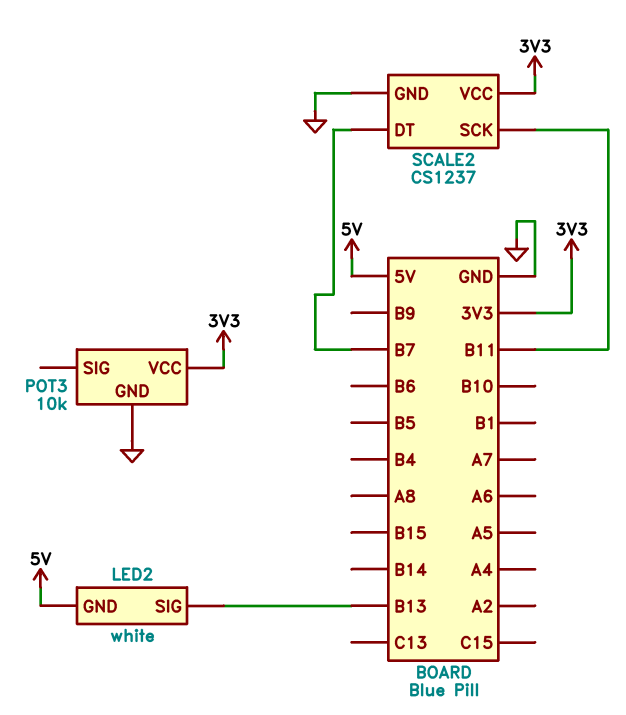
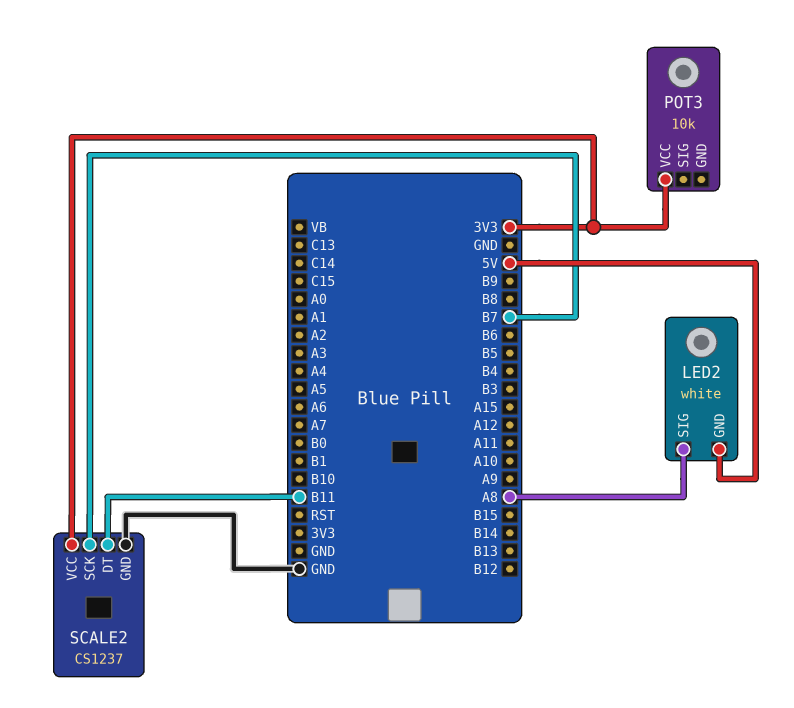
LED2 pin SIG: B13 -> A8
POT3 pin GND: GND -> none
SCALE2 pin DT: B7 -> B11
SCALE2 pin SCK: B11 -> B7

